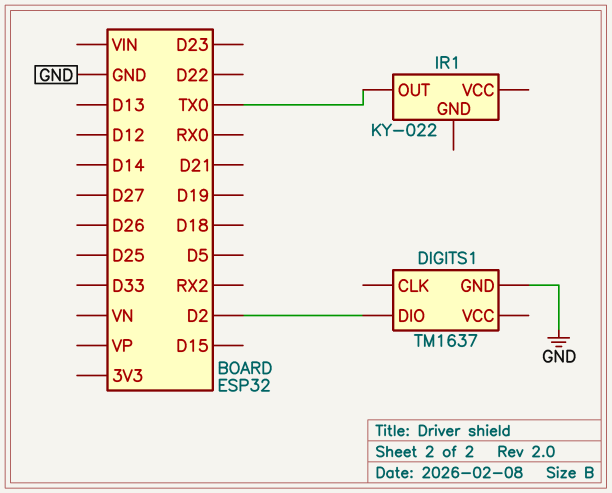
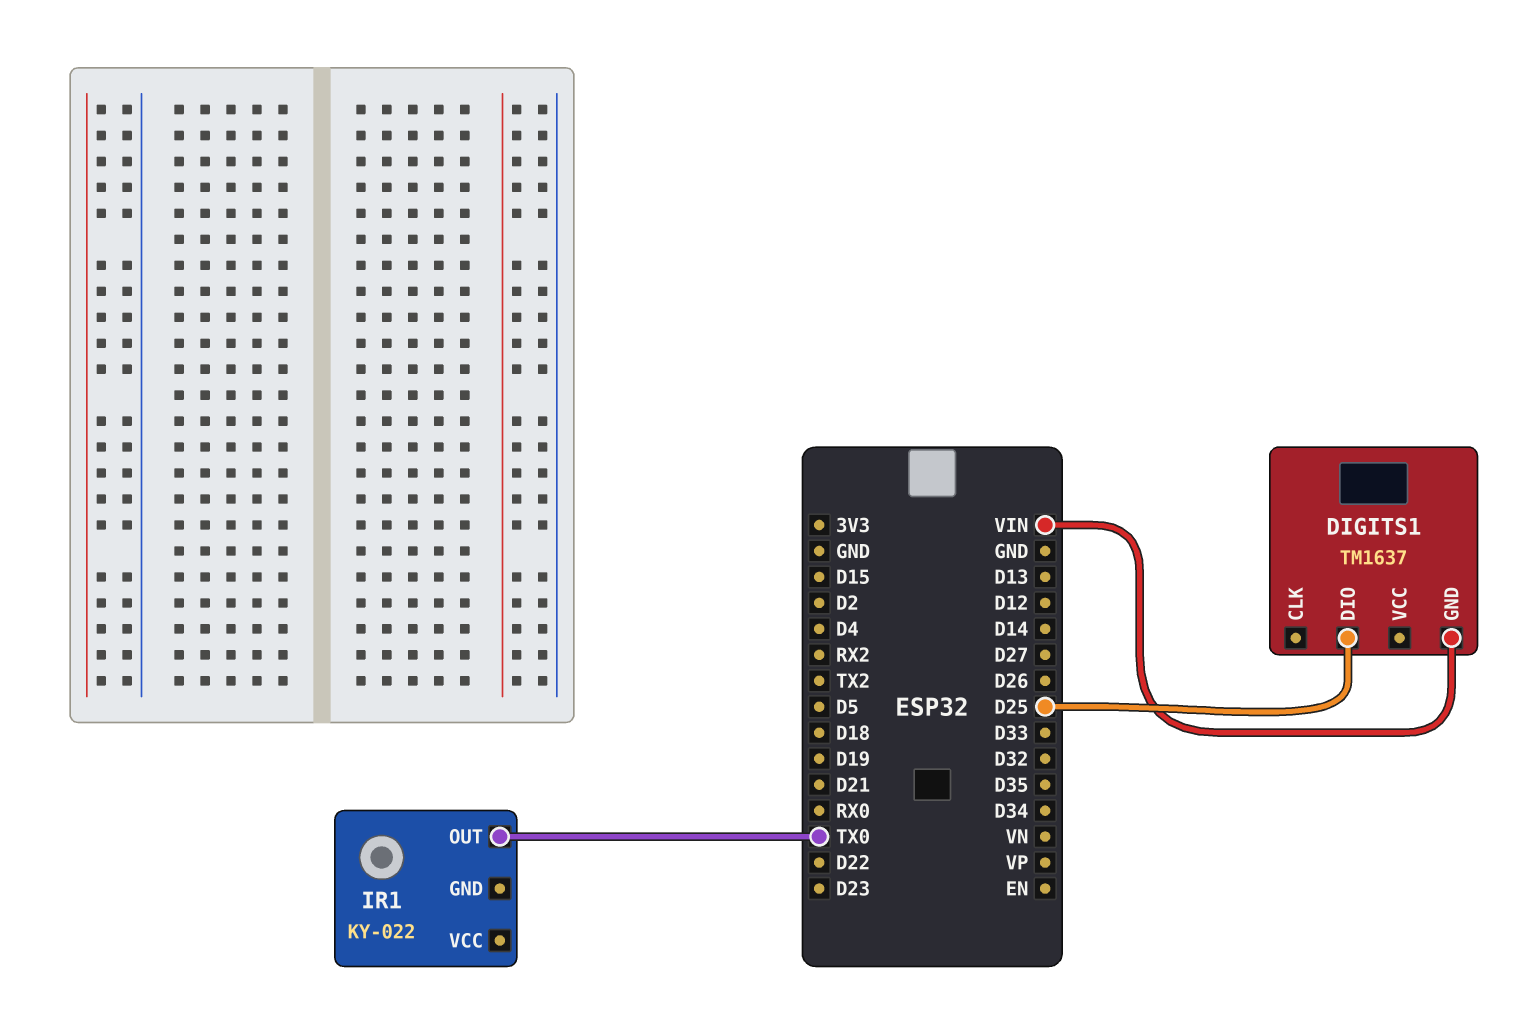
DIGITS1 pin DIO: D2 -> D25
DIGITS1 pin GND: GND -> VIN

